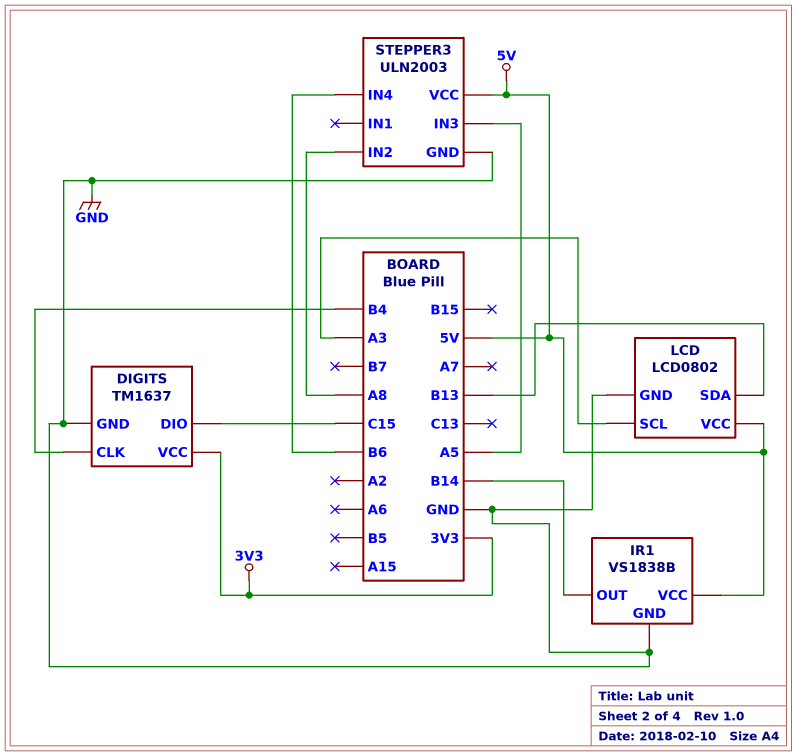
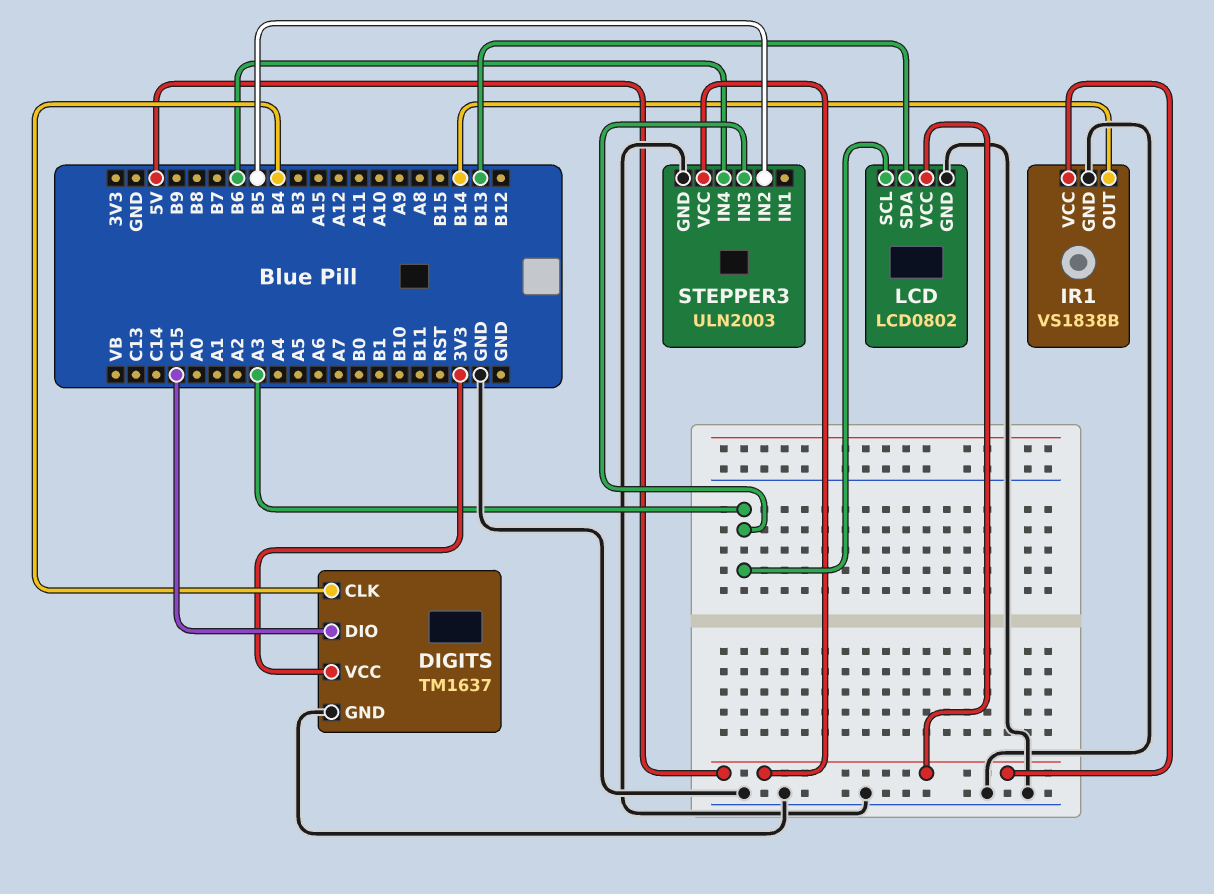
STEPPER3 pin IN2: A8 -> B5
STEPPER3 pin IN3: A5 -> A3

